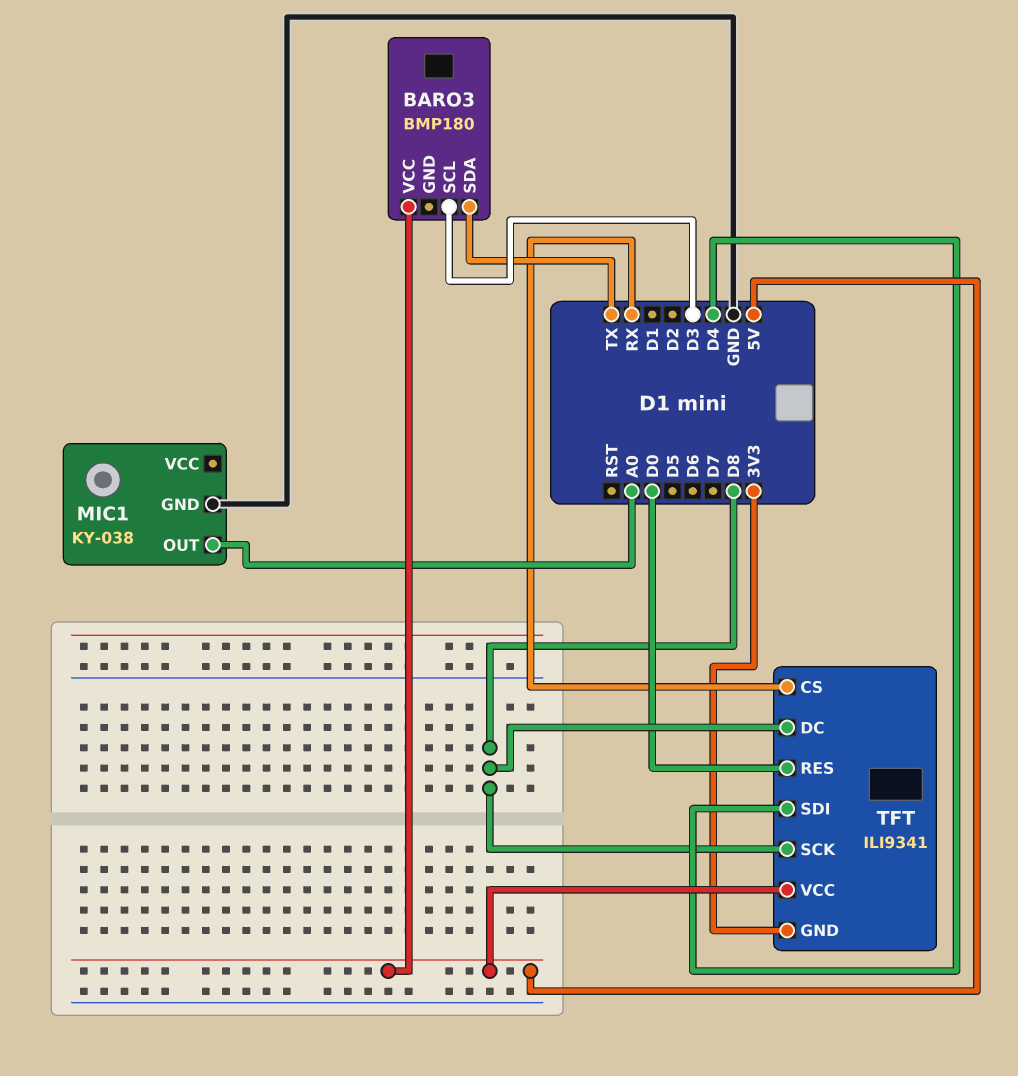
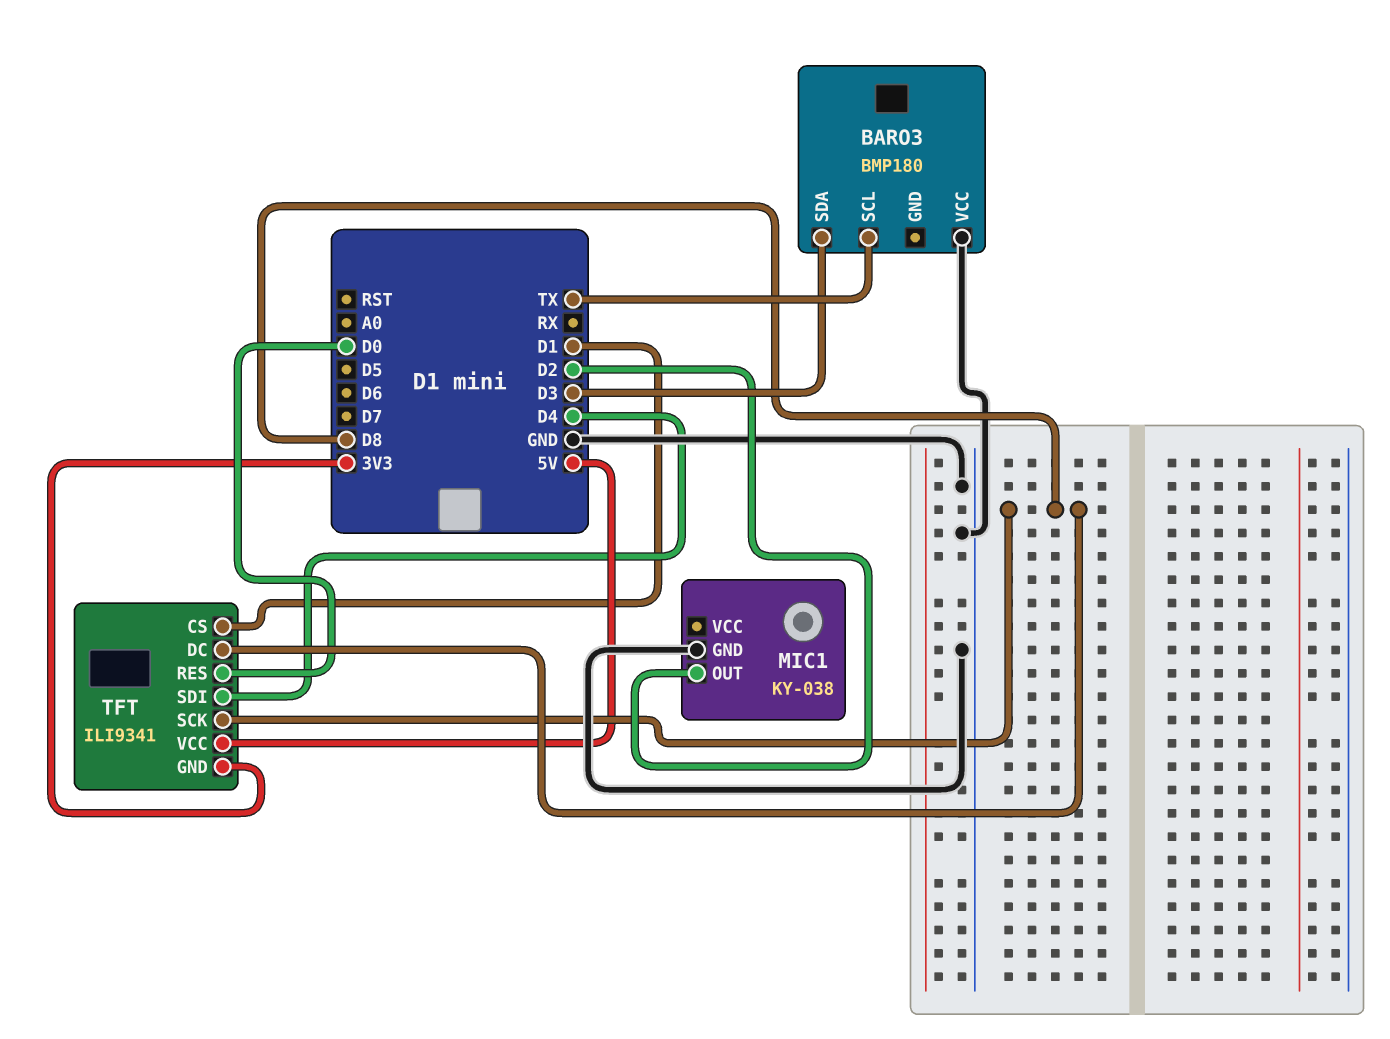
BARO3 pin SCL: D3 -> TX
BARO3 pin SDA: TX -> D3
BARO3 pin VCC: 5V -> GND
MIC1 pin OUT: A0 -> D2
TFT pin CS: RX -> D1

